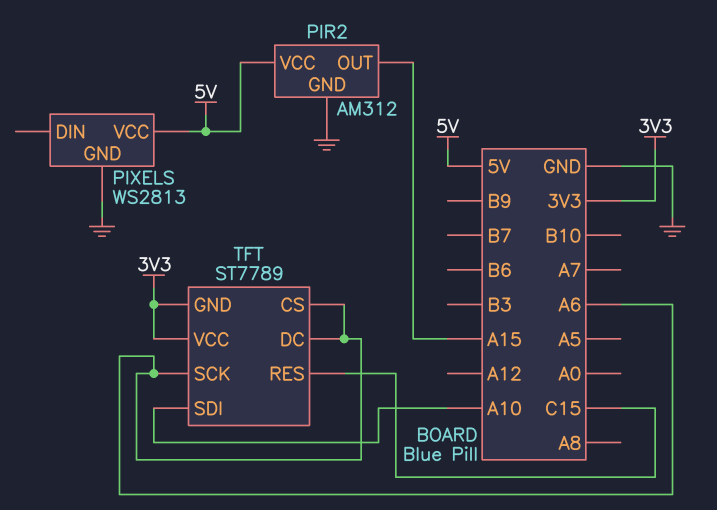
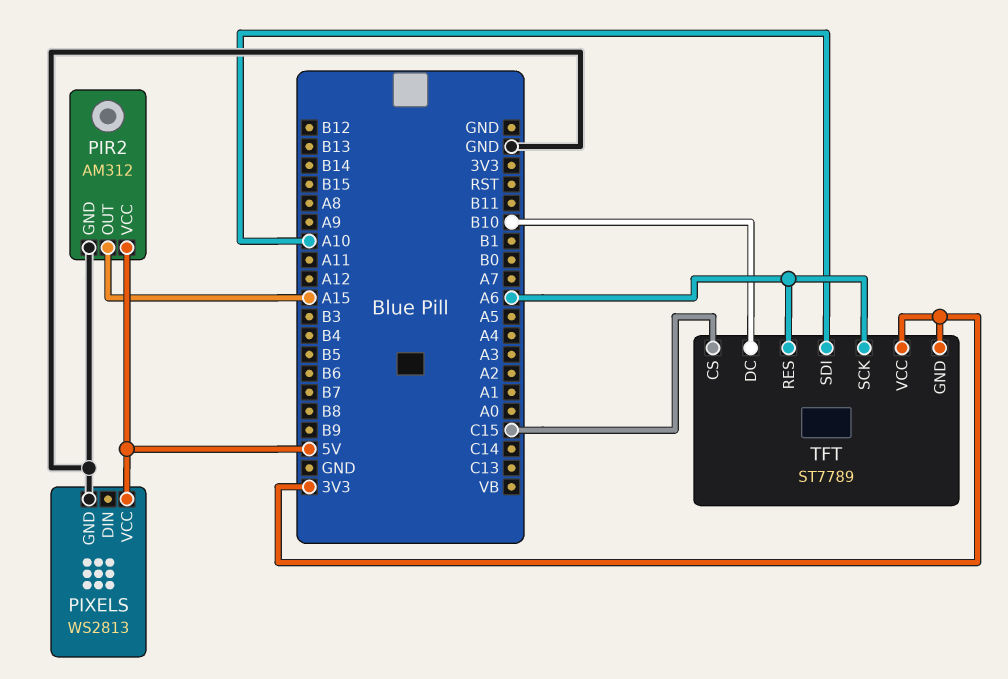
TFT pin CS: A6 -> C15
TFT pin DC: A6 -> B10
TFT pin RES: C15 -> A6

